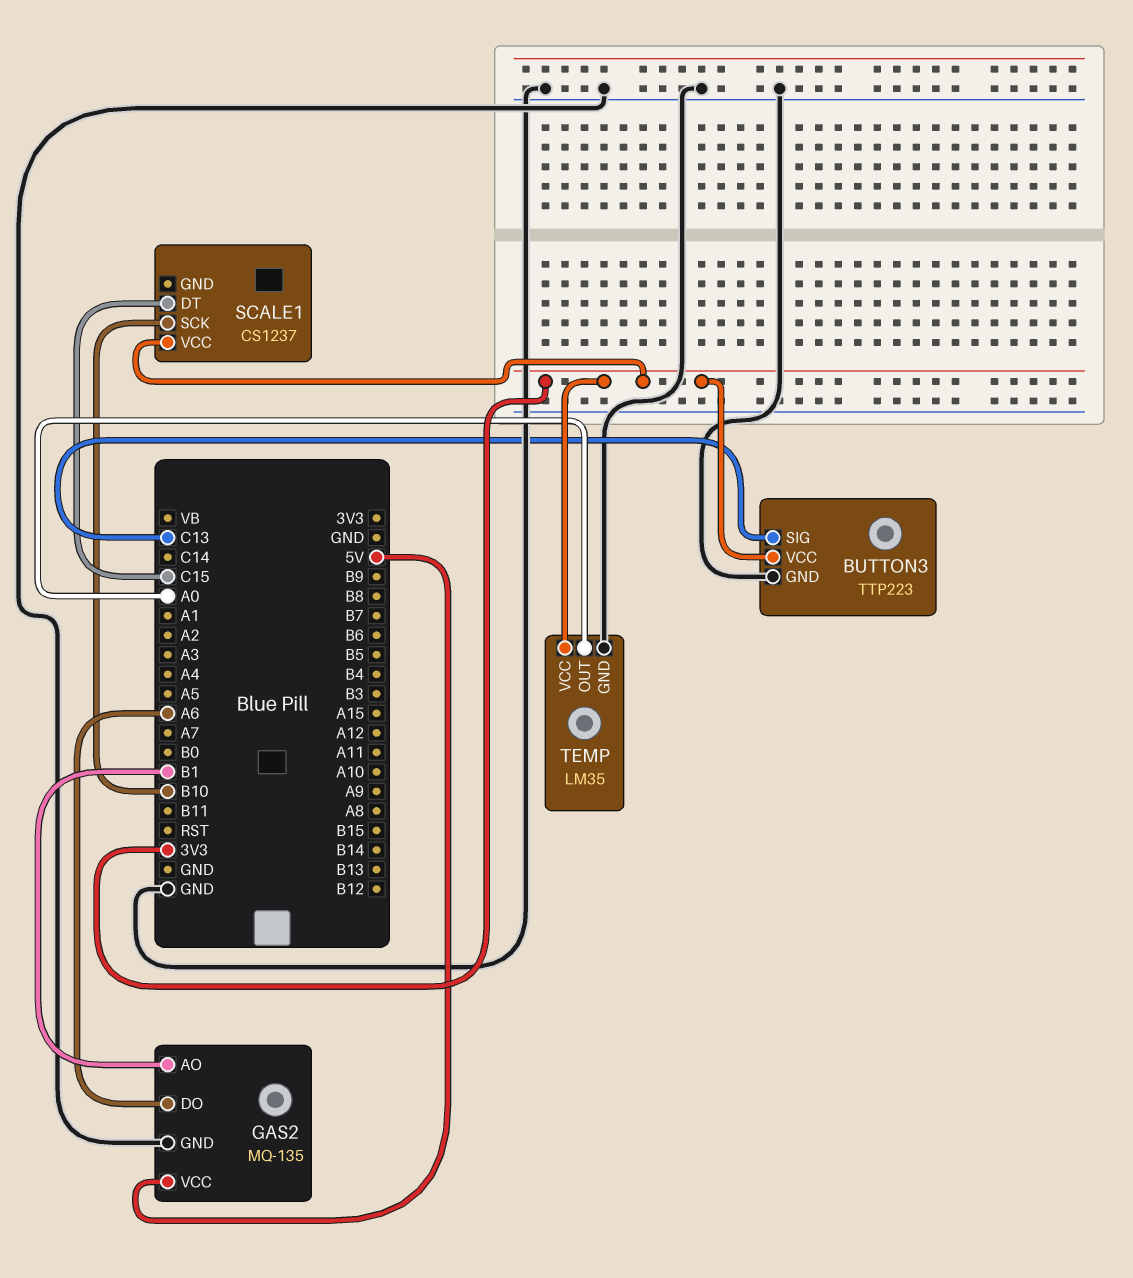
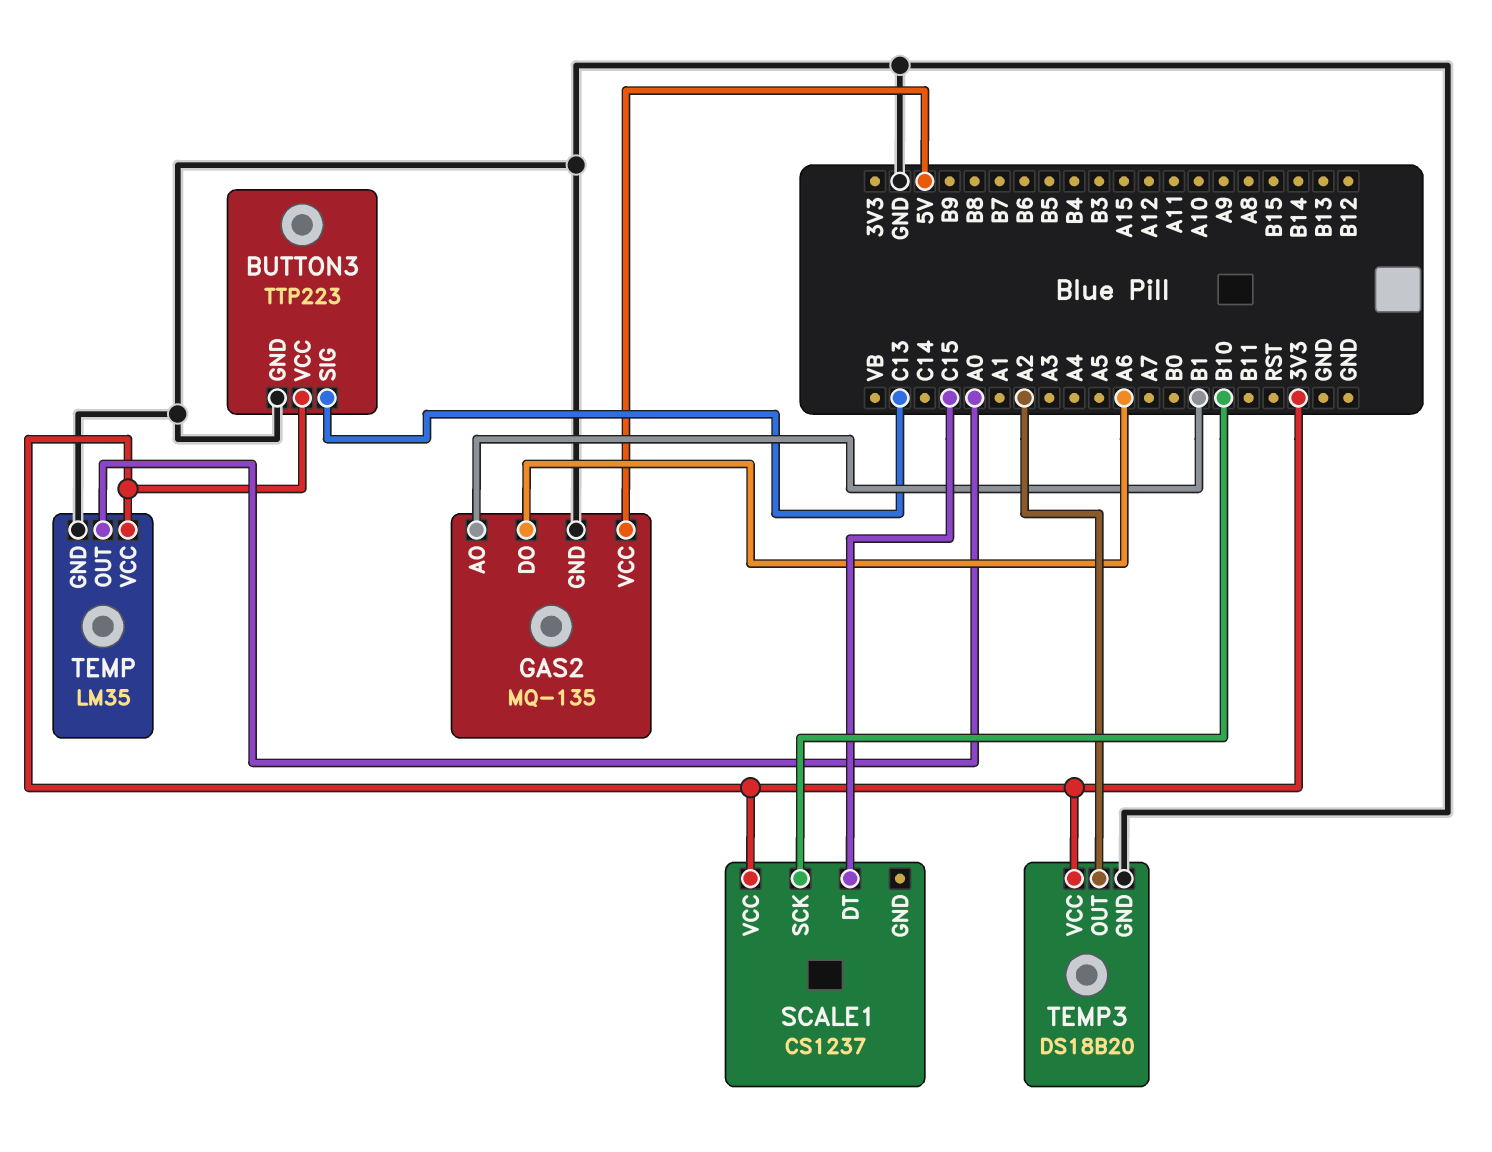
TEMP3: none -> DS18B20
TEMP3 pin GND: none -> GND
TEMP3 pin OUT: none -> A2
TEMP3 pin VCC: none -> 3V3

